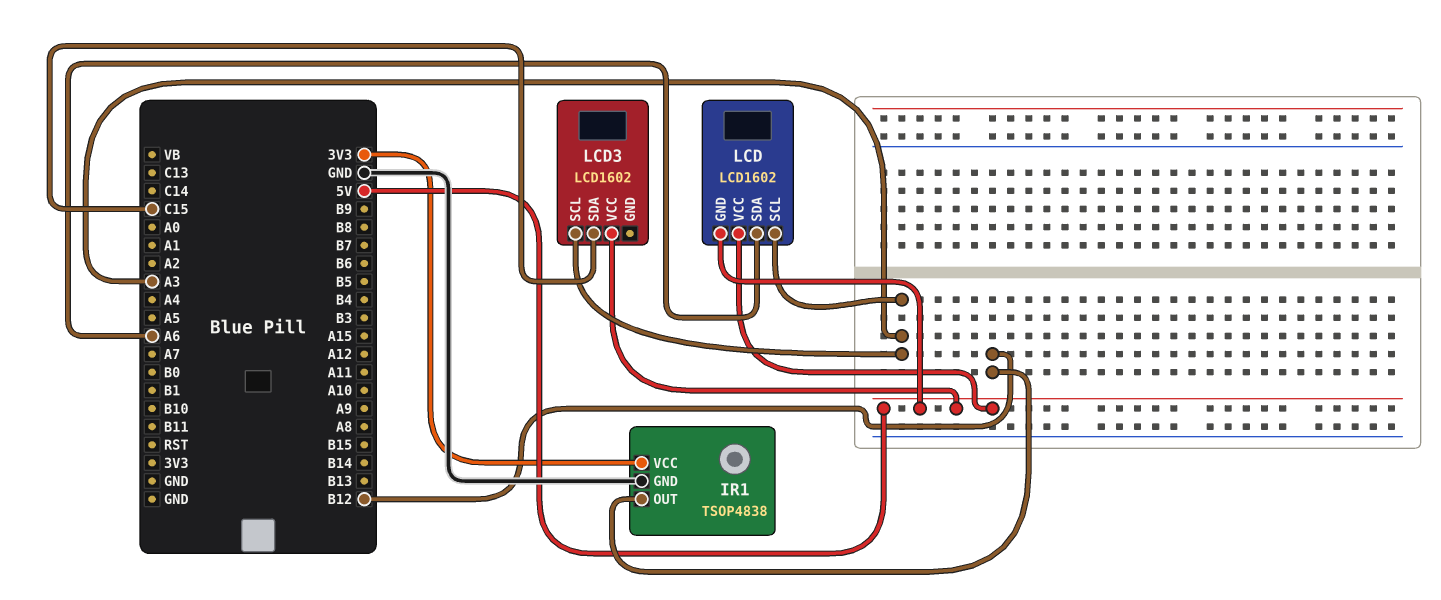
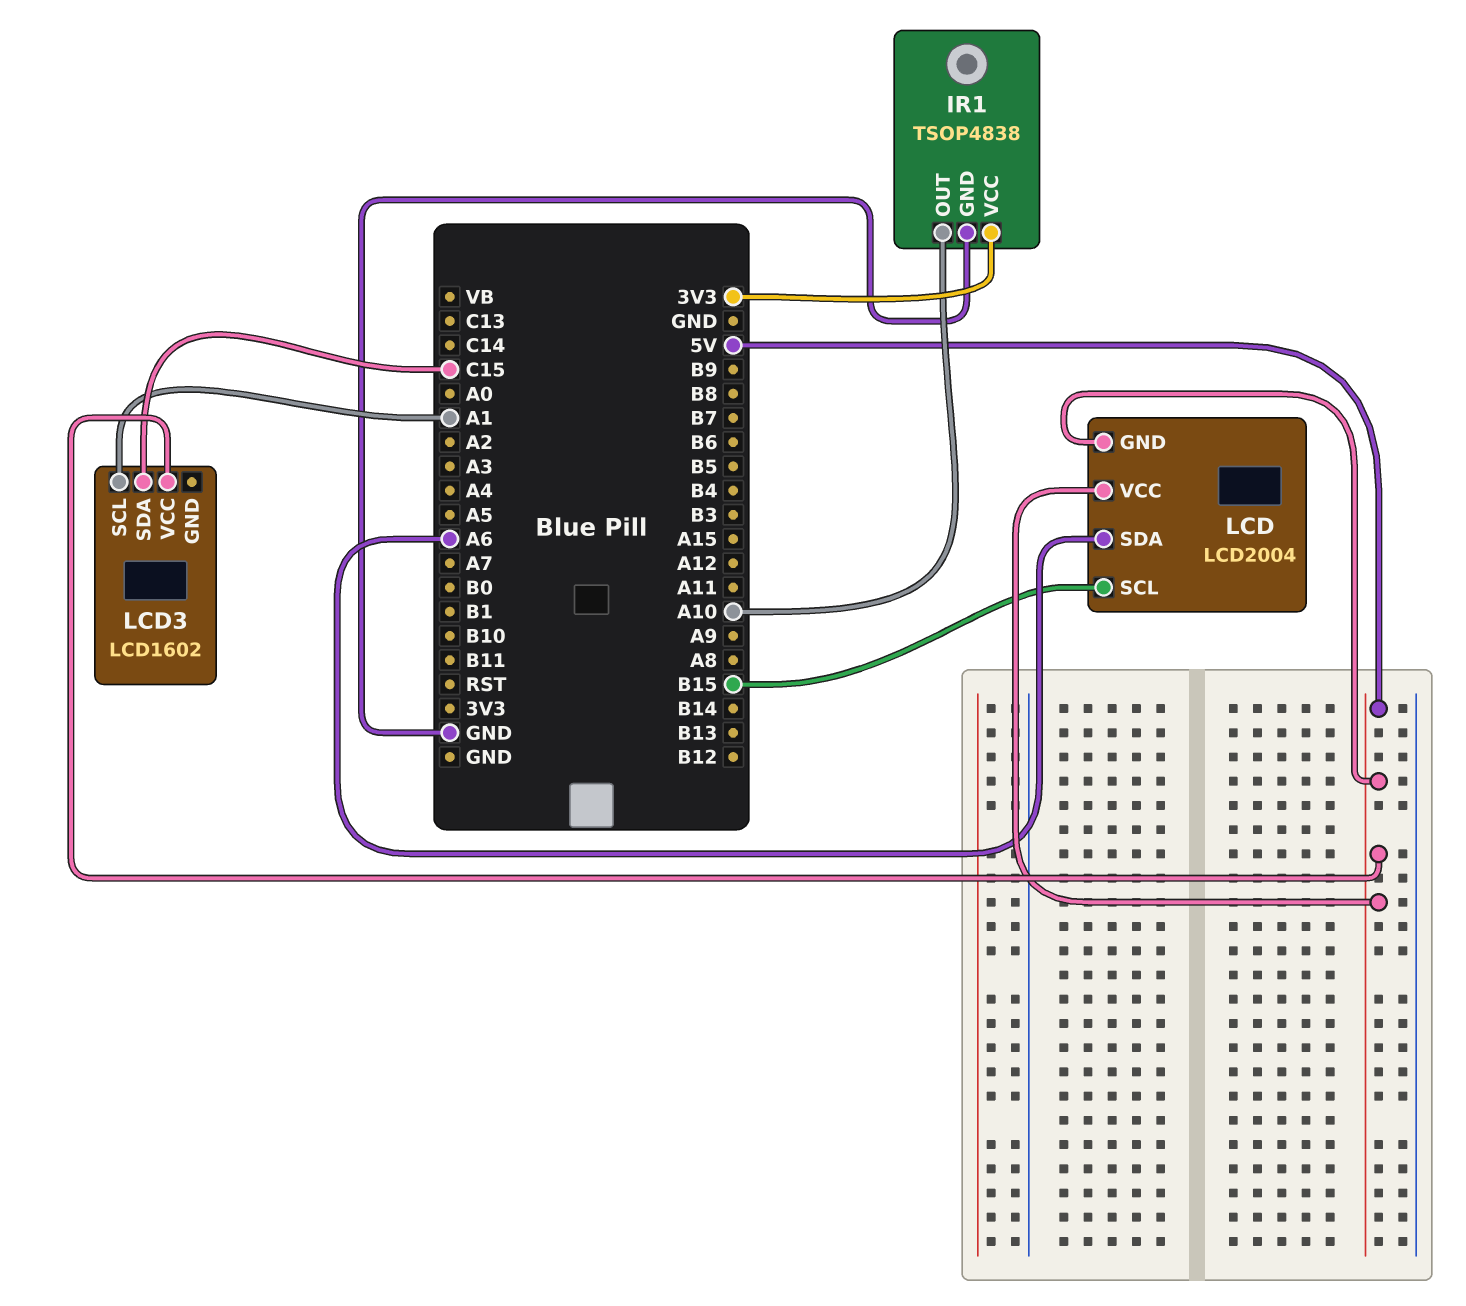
IR1 pin OUT: B12 -> A10
LCD: LCD1602 -> LCD2004
LCD pin SCL: A3 -> B15
LCD3 pin SCL: A3 -> A1

